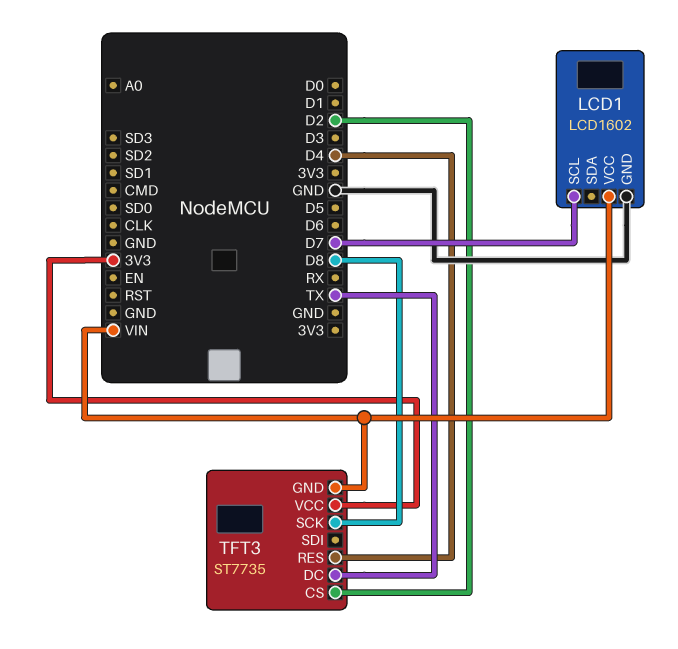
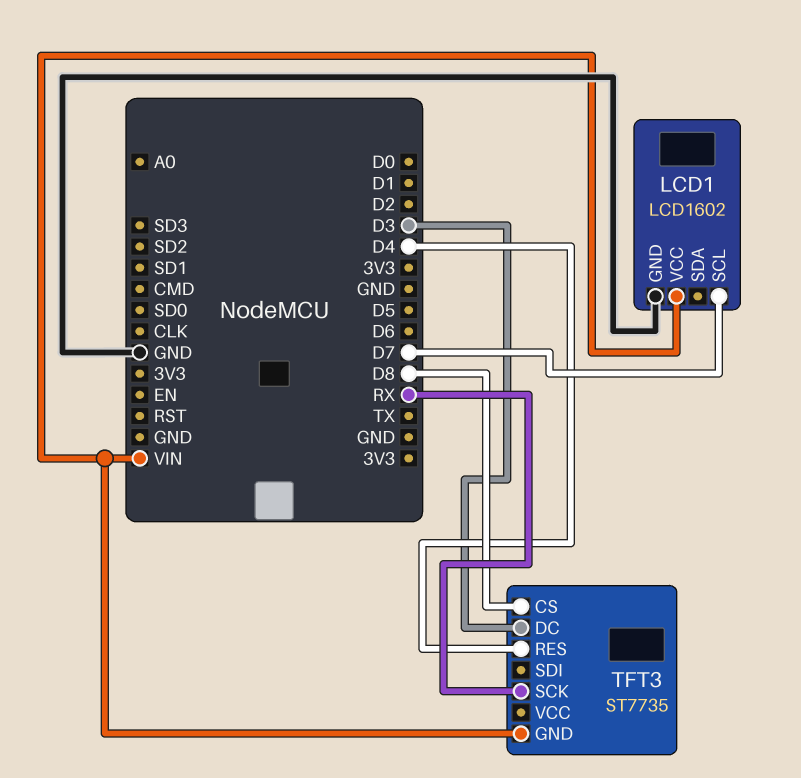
TFT3 pin CS: D2 -> D8
TFT3 pin DC: TX -> D3
TFT3 pin SCK: D8 -> RX
TFT3 pin VCC: 3V3 -> none

